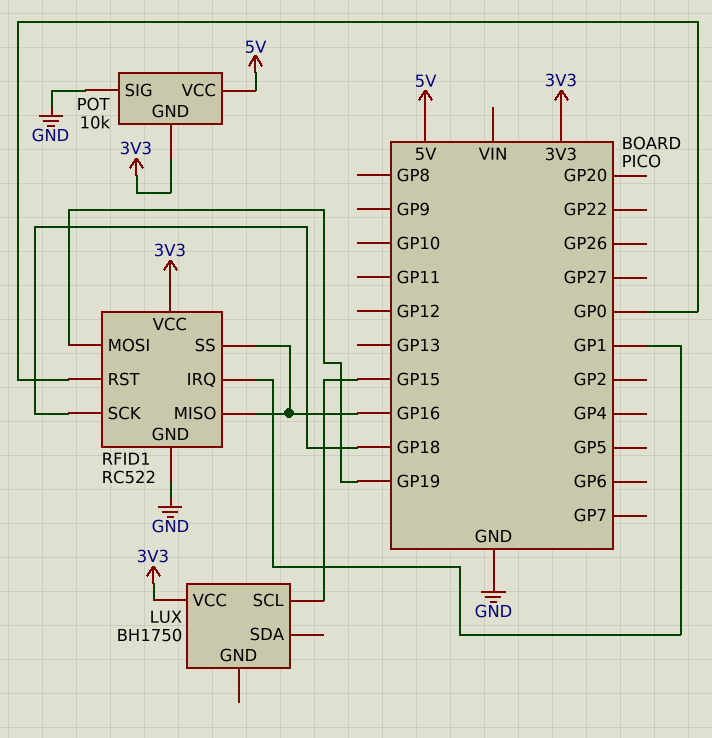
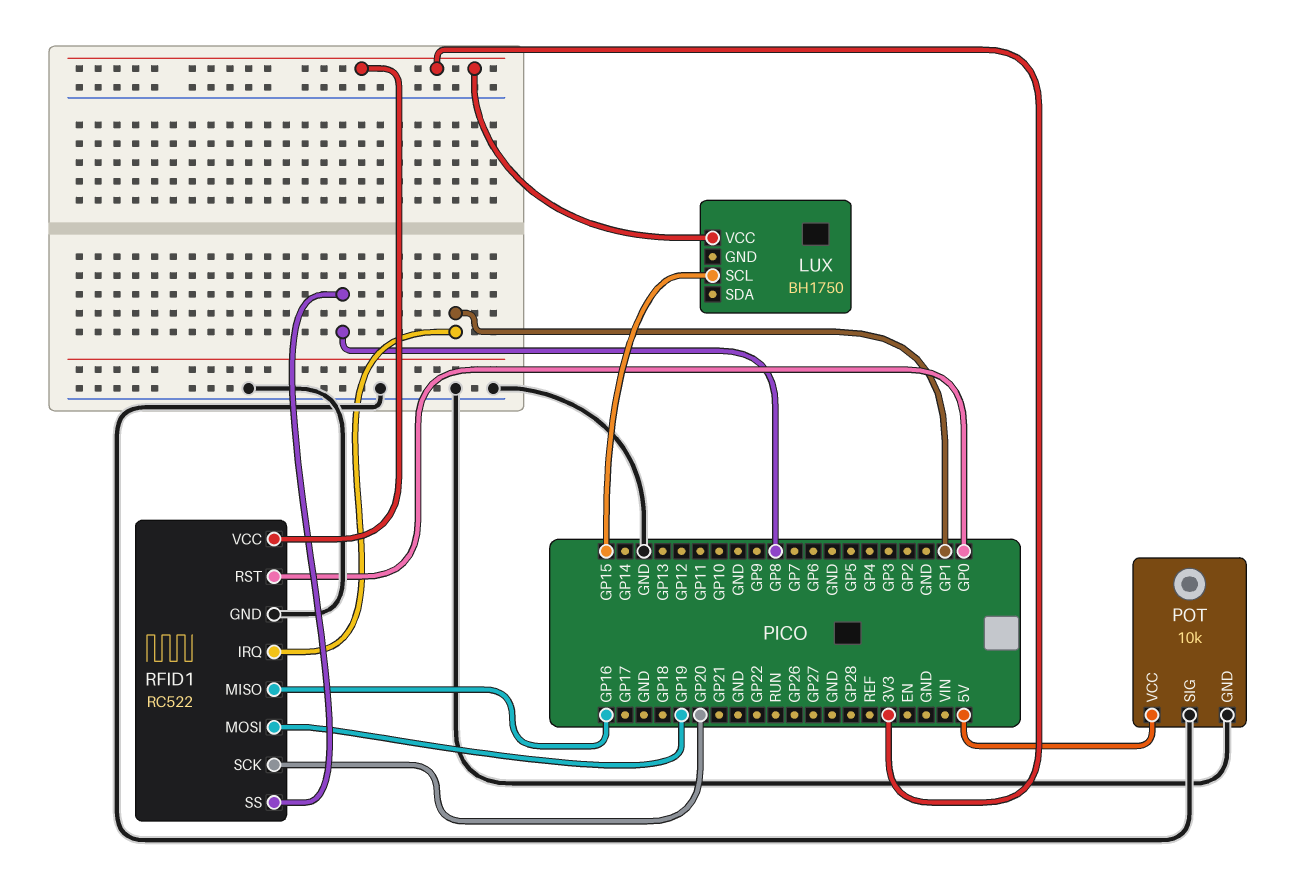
POT pin GND: 3V3 -> GND
RFID1 pin SCK: GP18 -> GP20
RFID1 pin SS: GP16 -> GP8

